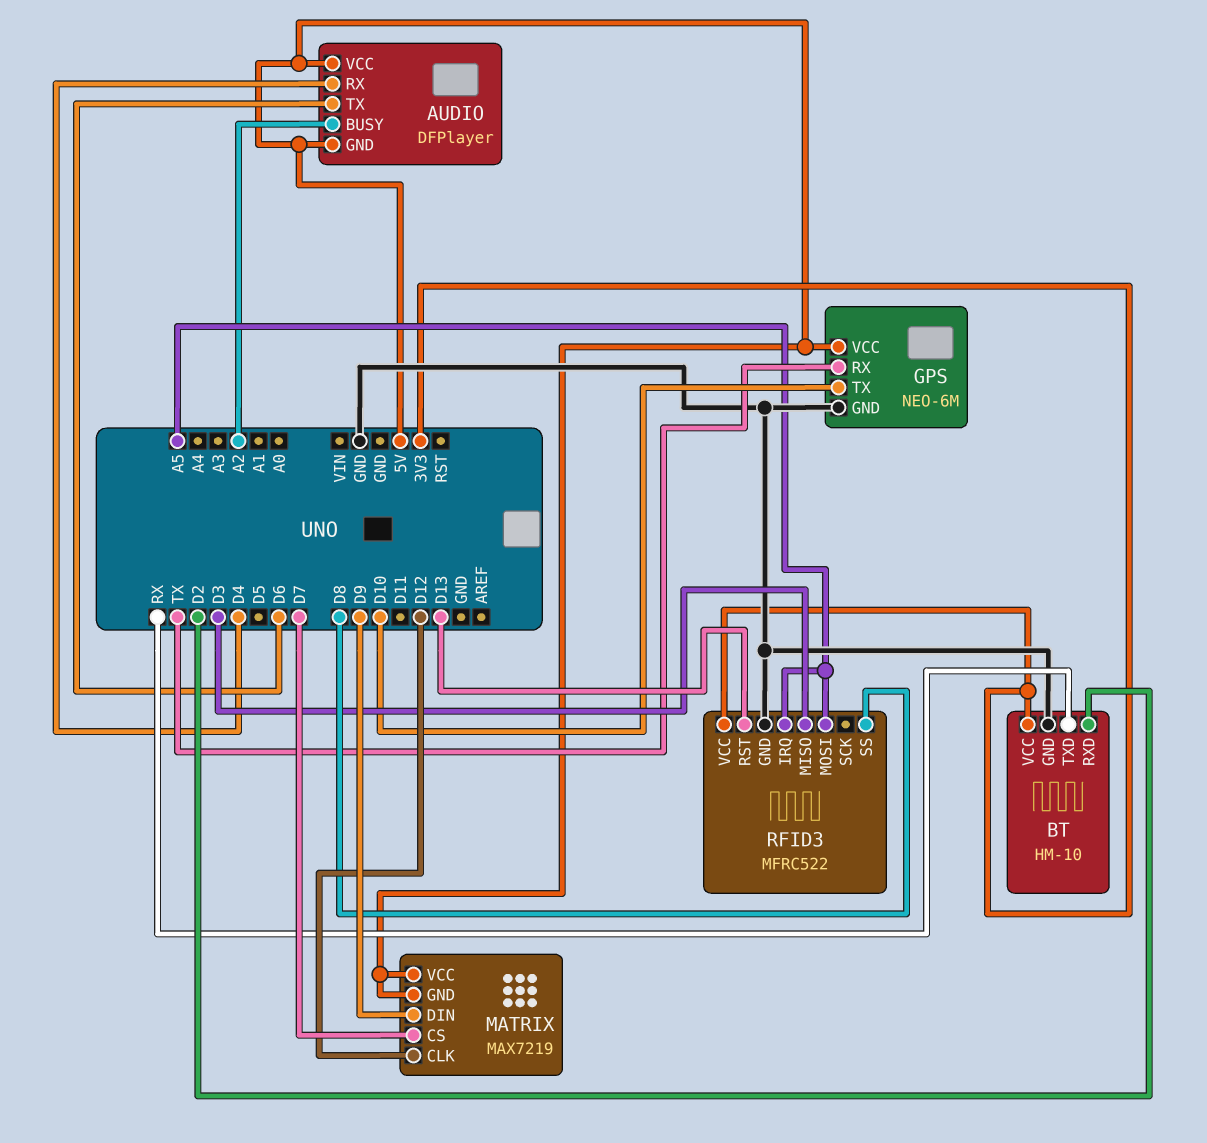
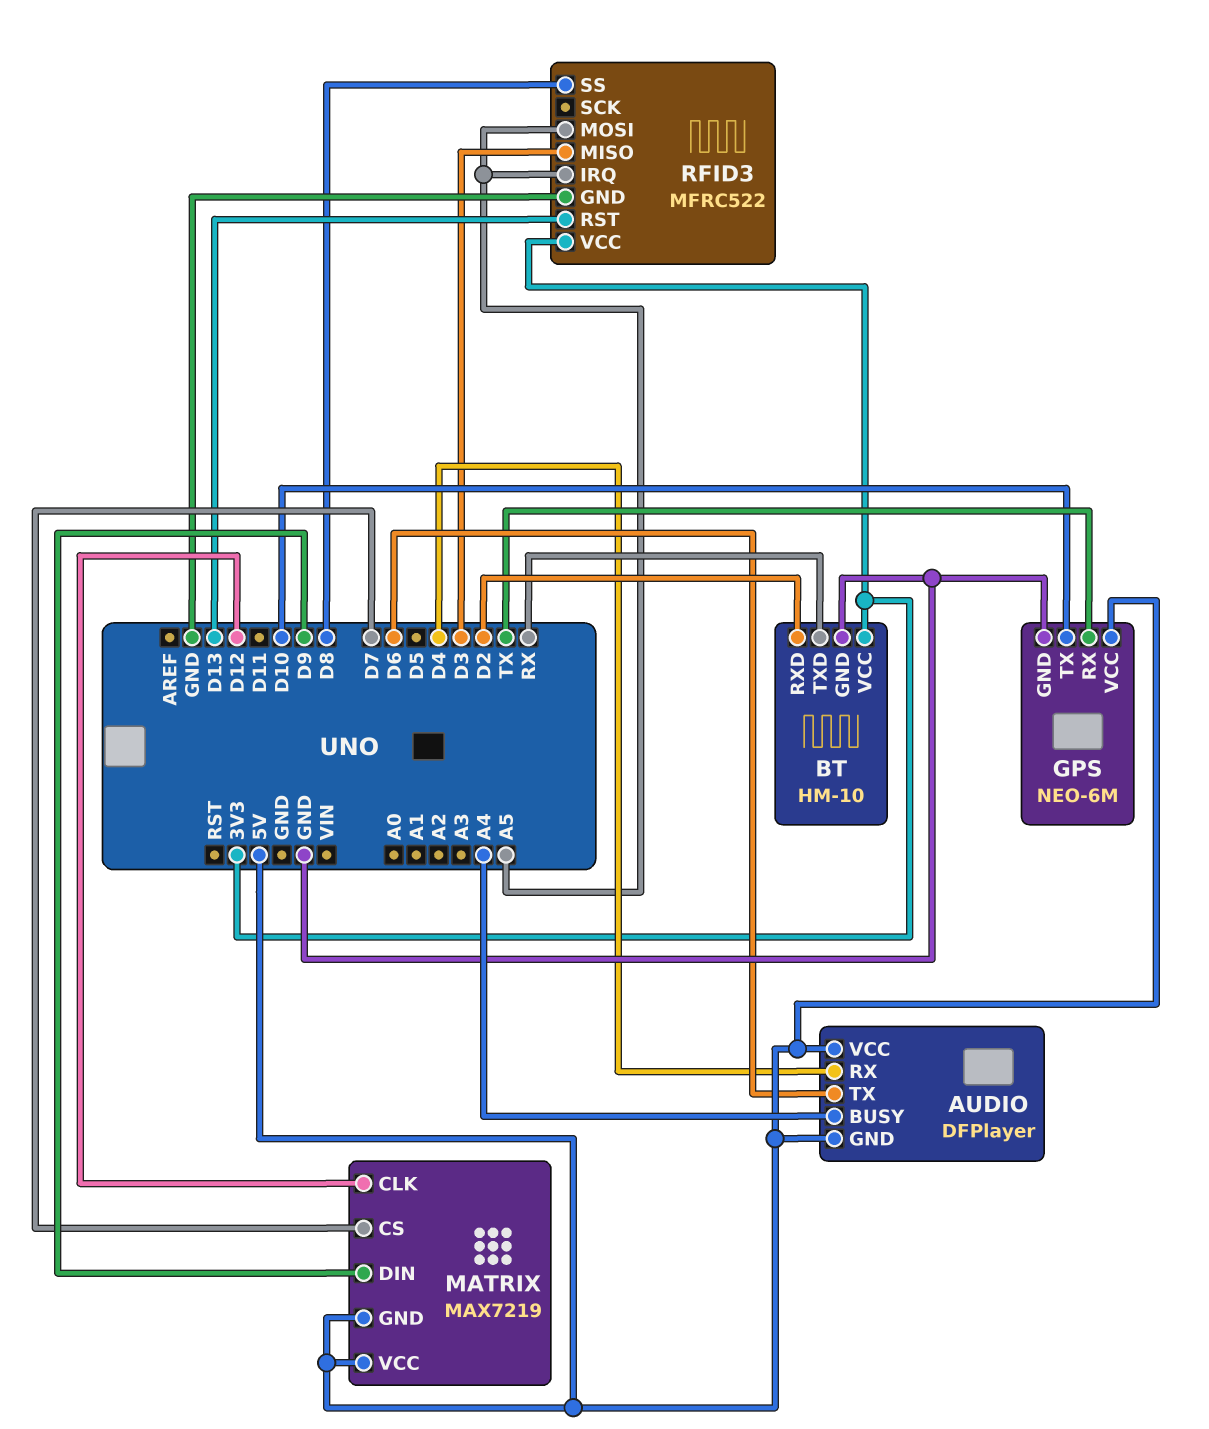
AUDIO pin BUSY: A2 -> A4

